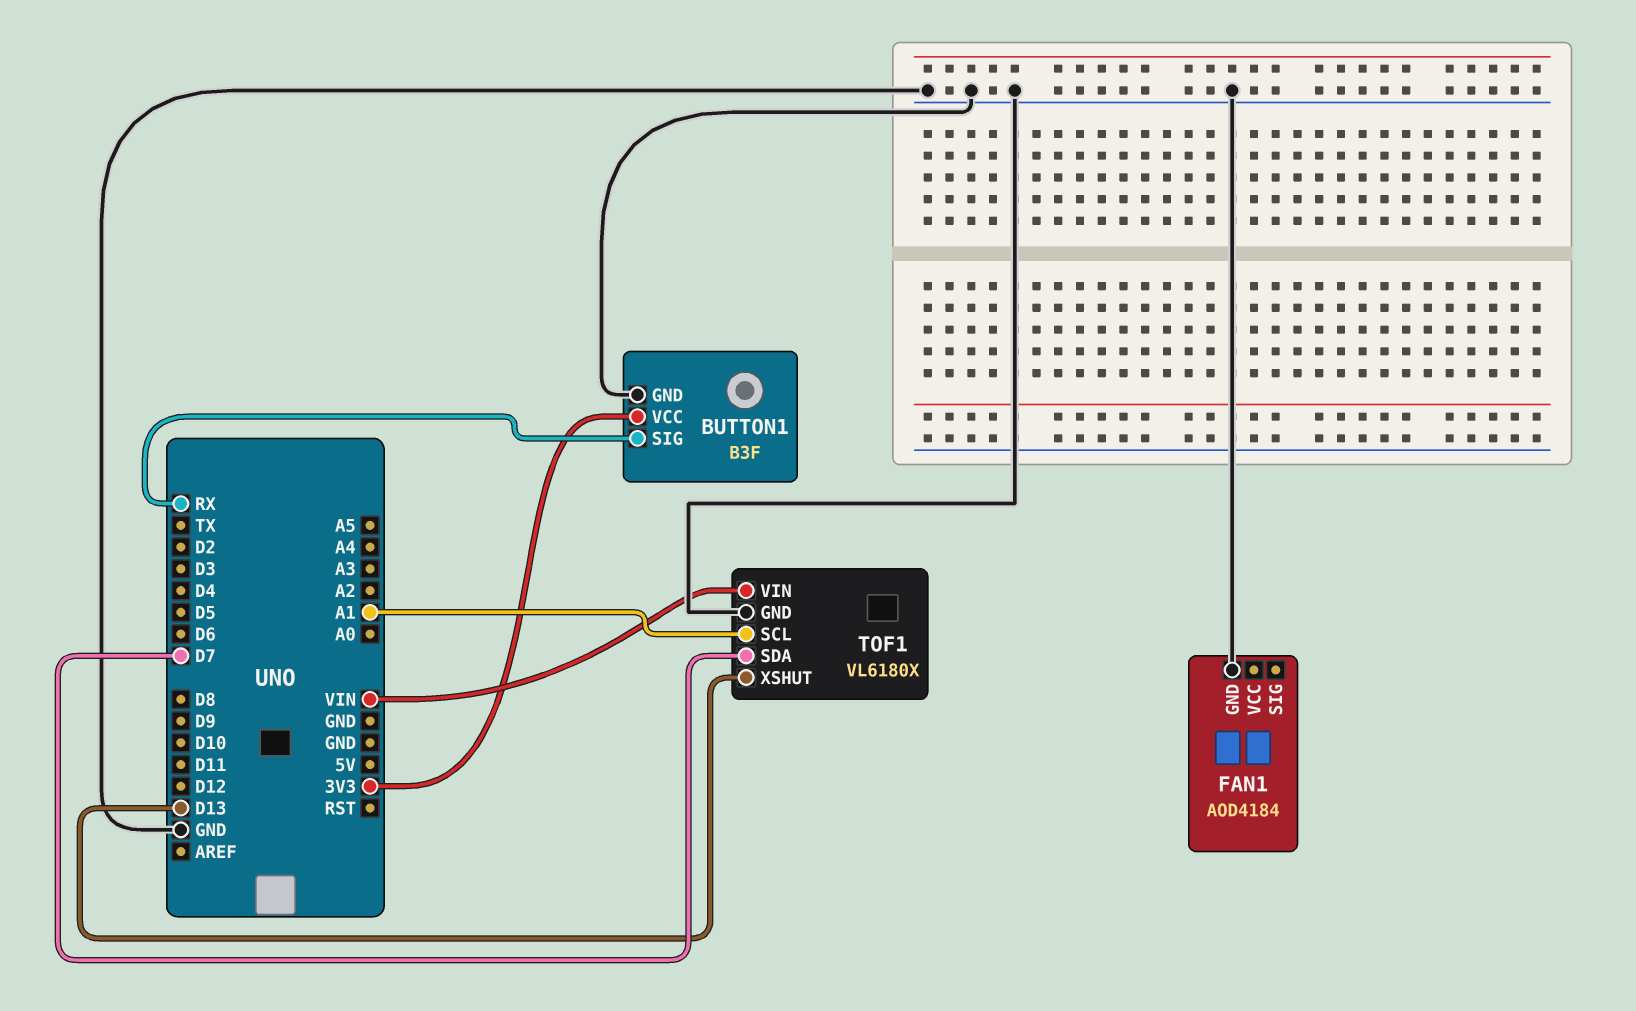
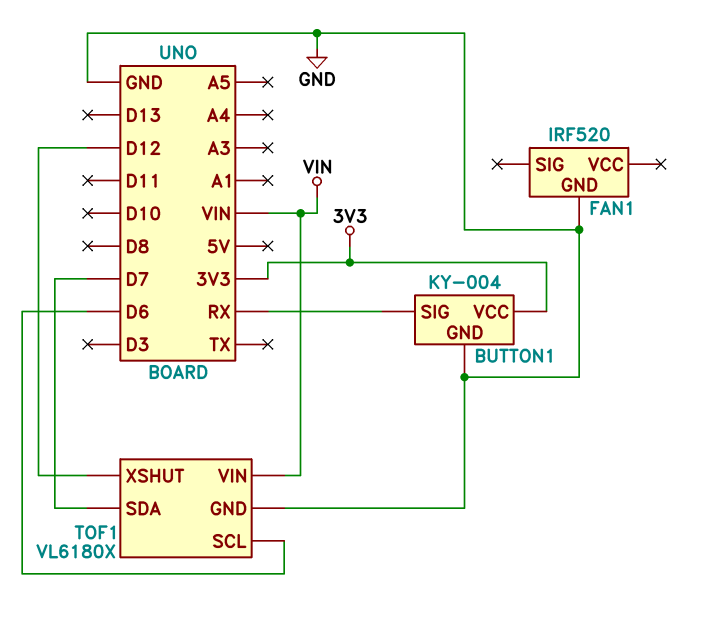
BUTTON1: B3F -> KY-004
FAN1: AOD4184 -> IRF520
TOF1 pin SCL: A1 -> D6
TOF1 pin XSHUT: D13 -> D12

